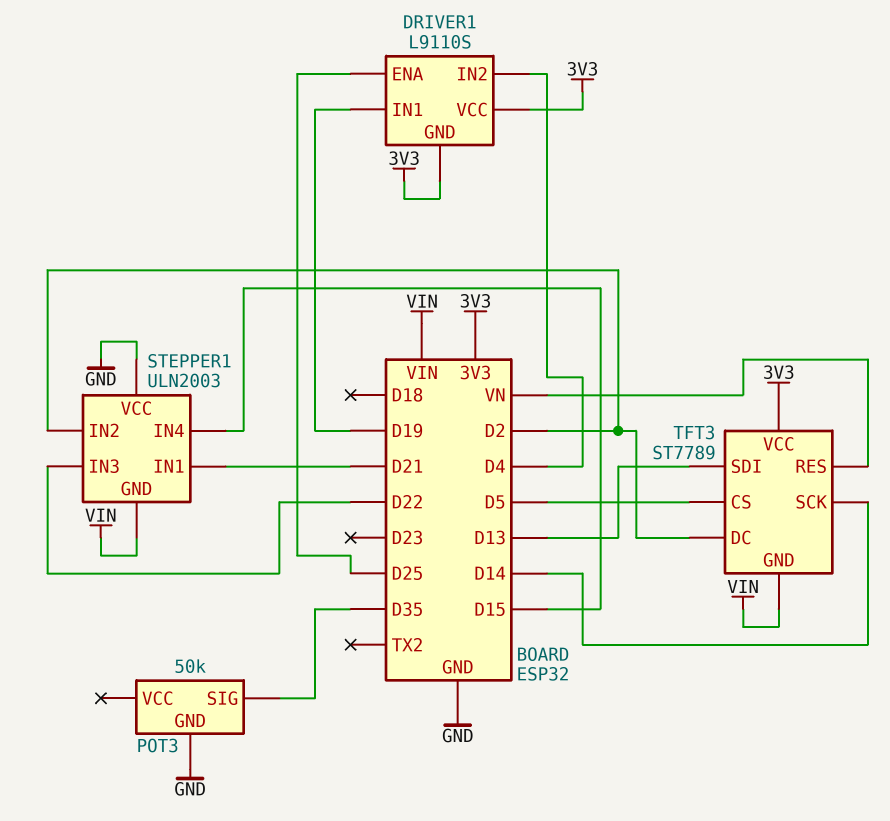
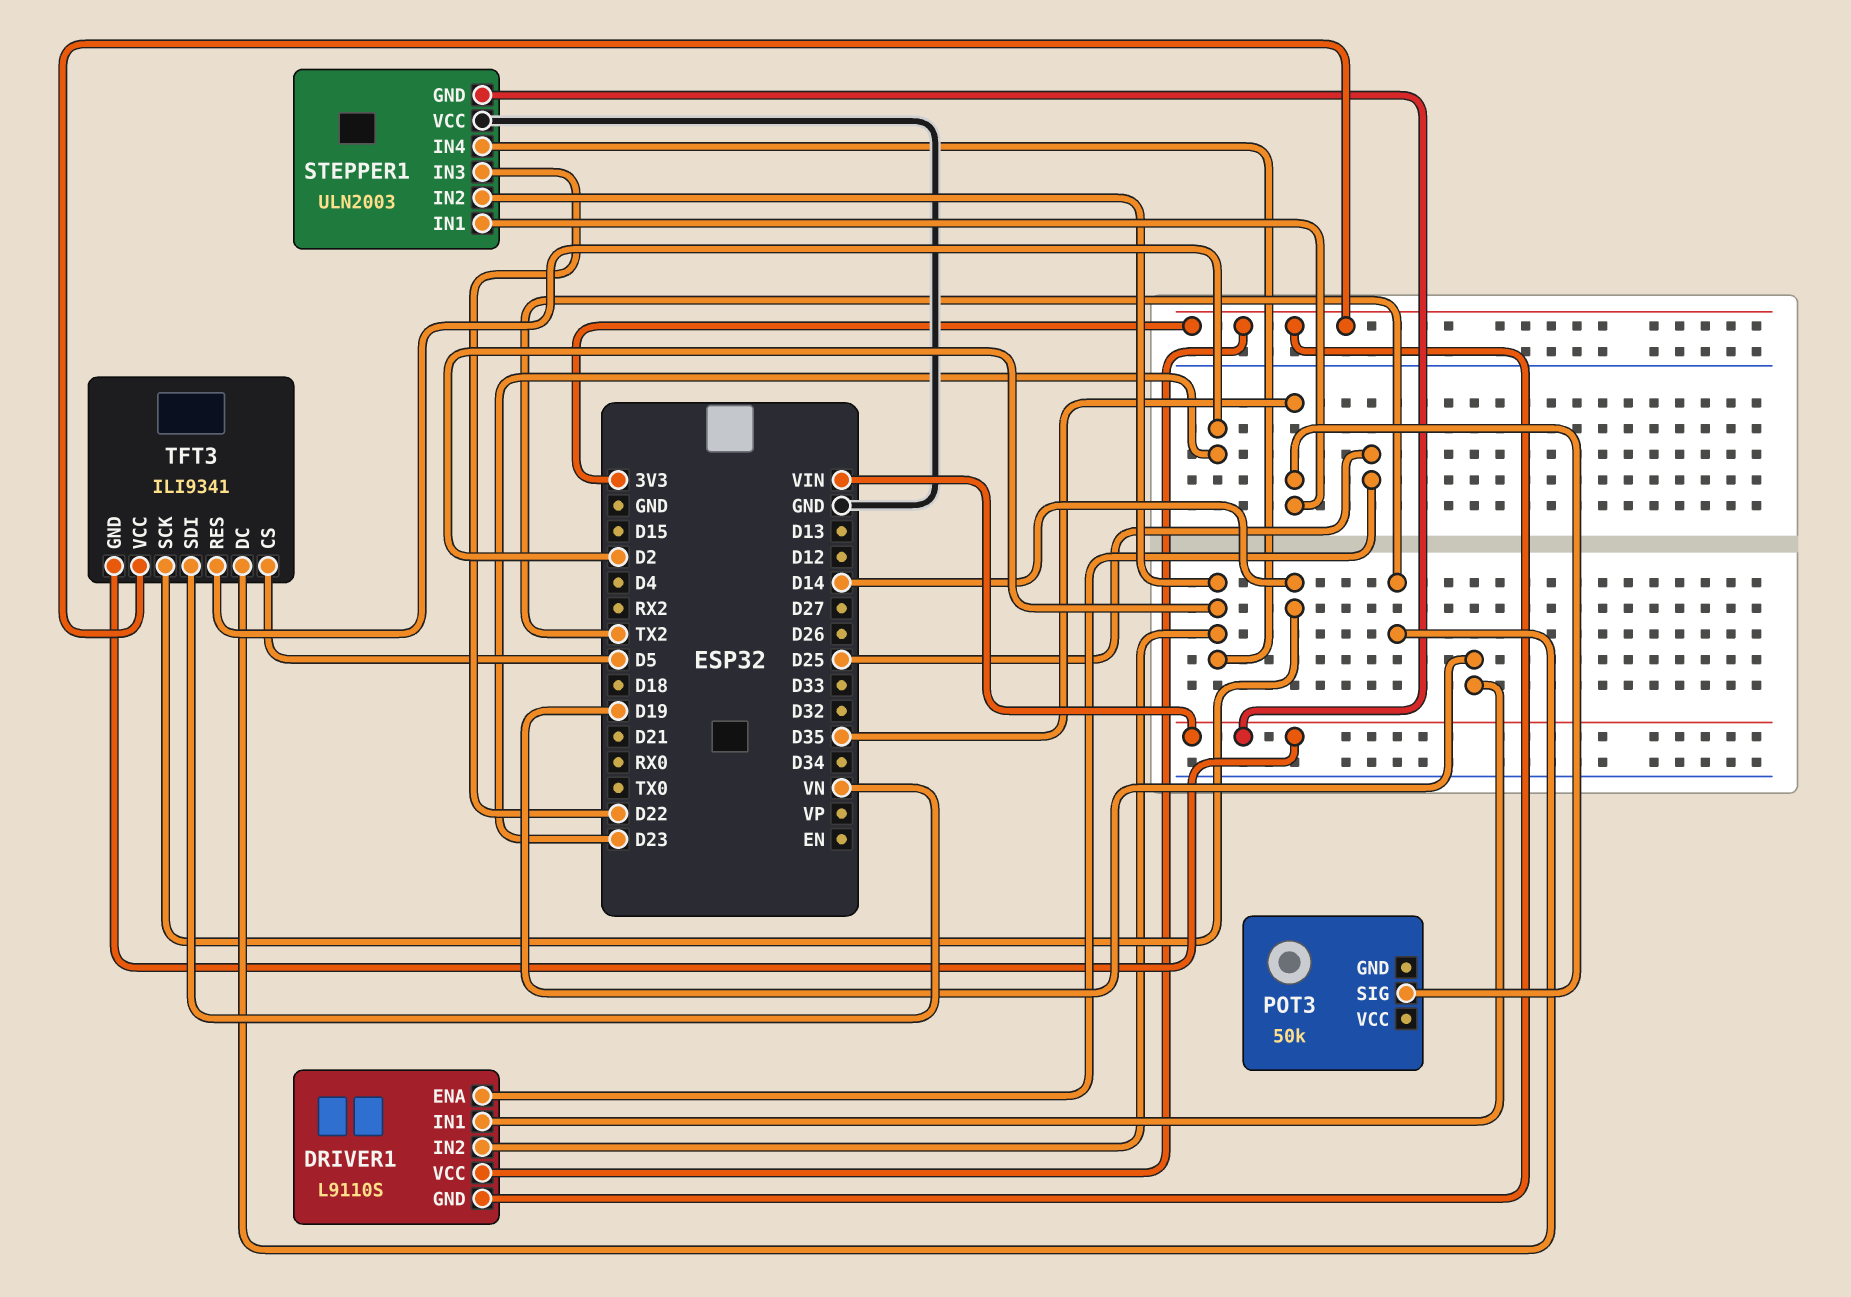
DRIVER1 pin IN2: D4 -> D2
POT3 pin GND: GND -> none
STEPPER1 pin IN1: D21 -> D35
STEPPER1 pin IN4: D15 -> D2
TFT3: ST7789 -> ILI9341
TFT3 pin DC: D2 -> TX2
TFT3 pin RES: VN -> D23
TFT3 pin SDI: D13 -> VN

